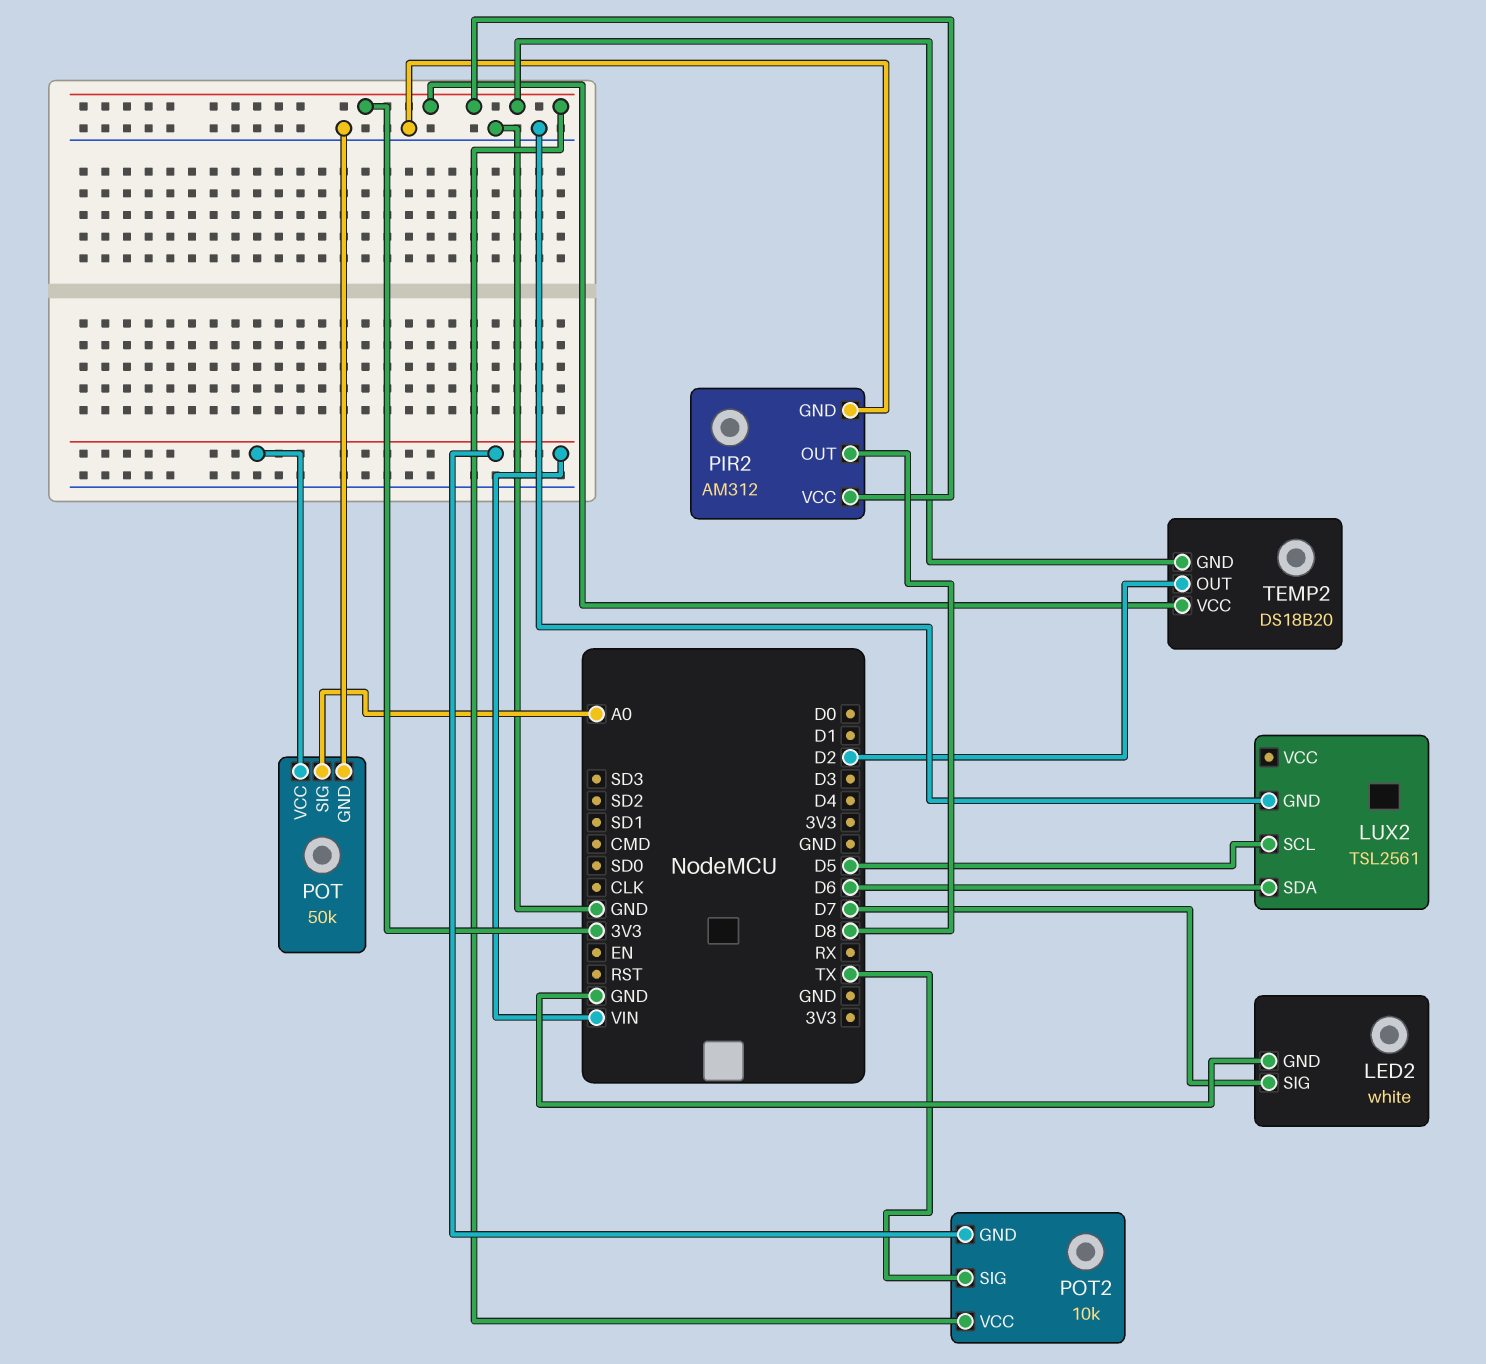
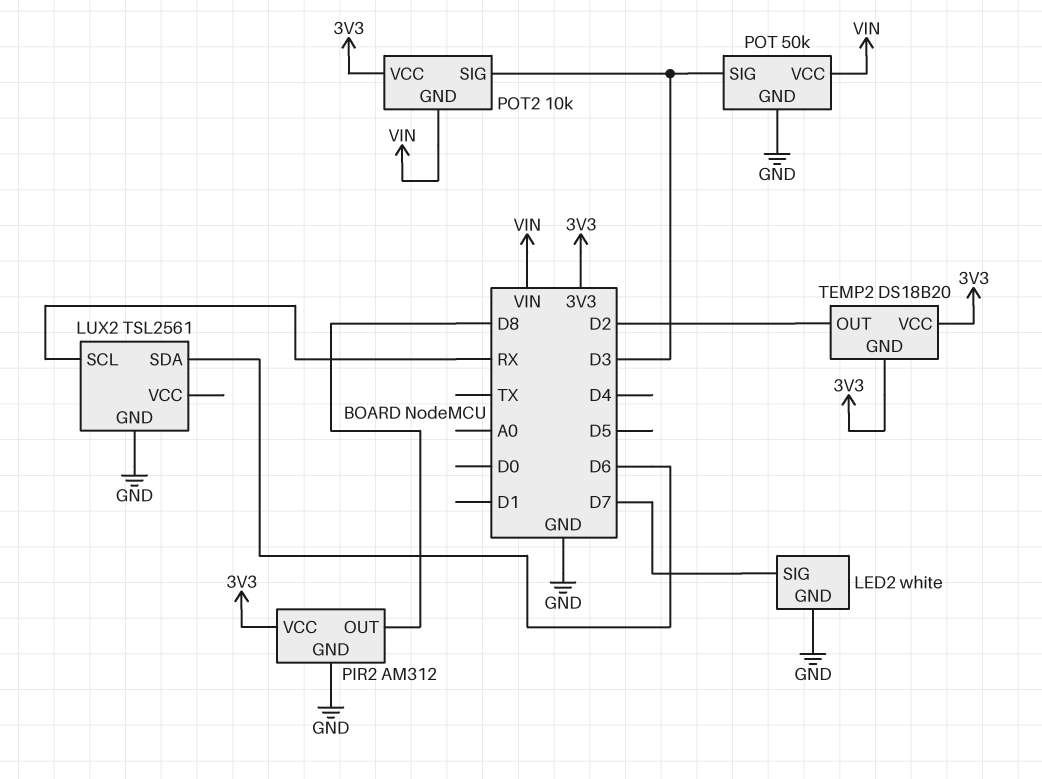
LUX2 pin SCL: D5 -> RX
POT pin SIG: A0 -> D3
POT2 pin SIG: TX -> D3

